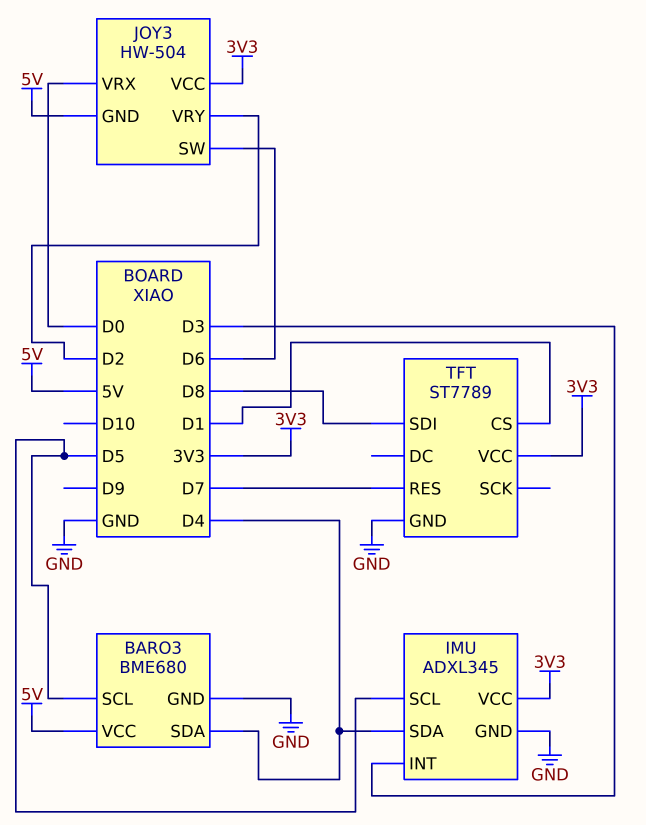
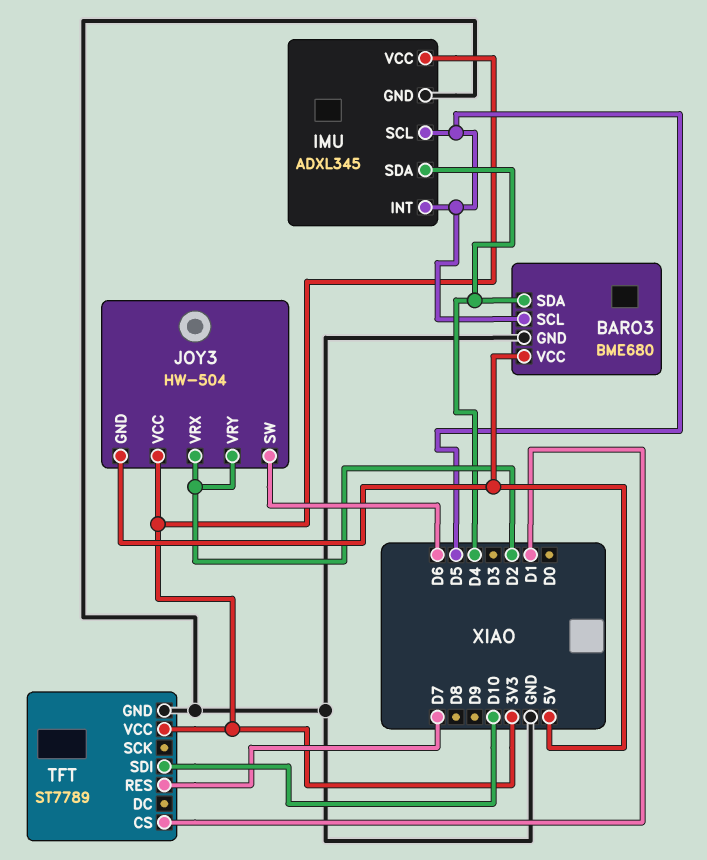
IMU pin INT: D3 -> D5
JOY3 pin VRX: D0 -> D2
TFT pin SDI: D8 -> D10

